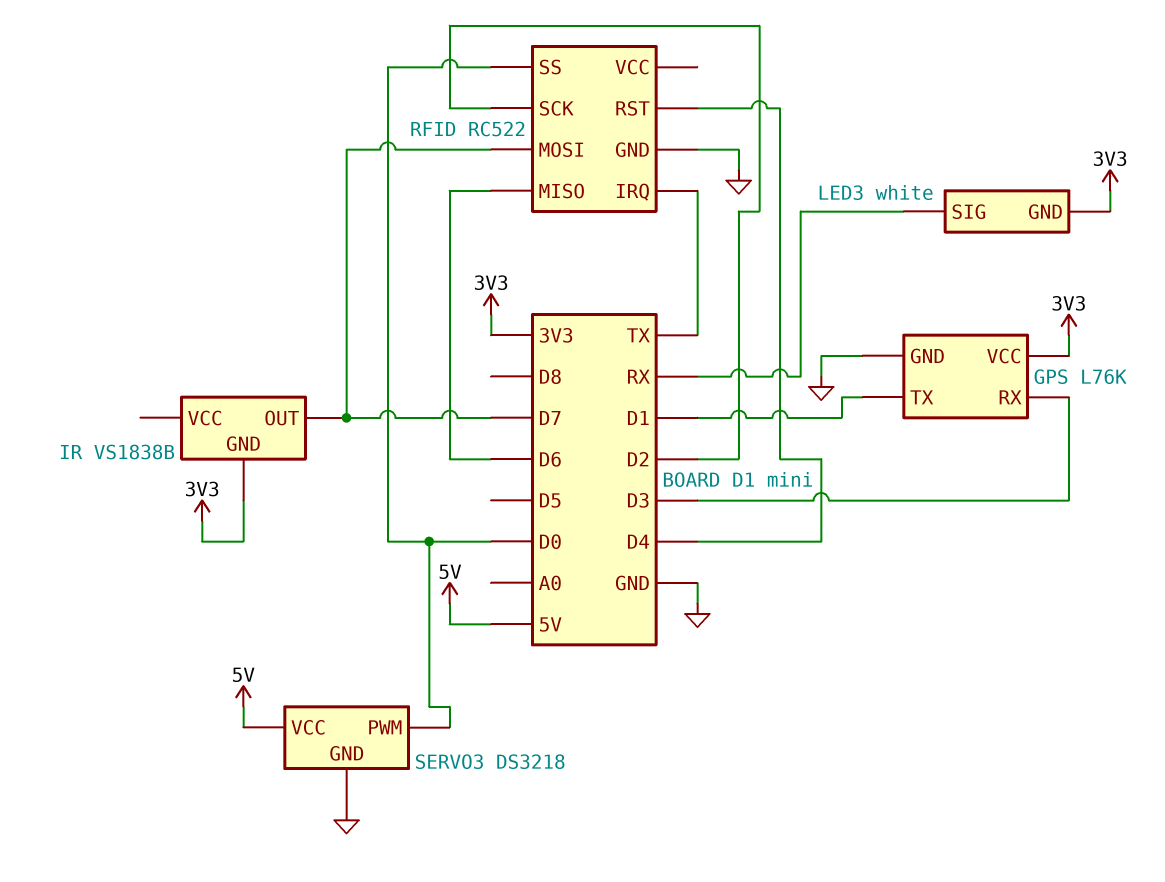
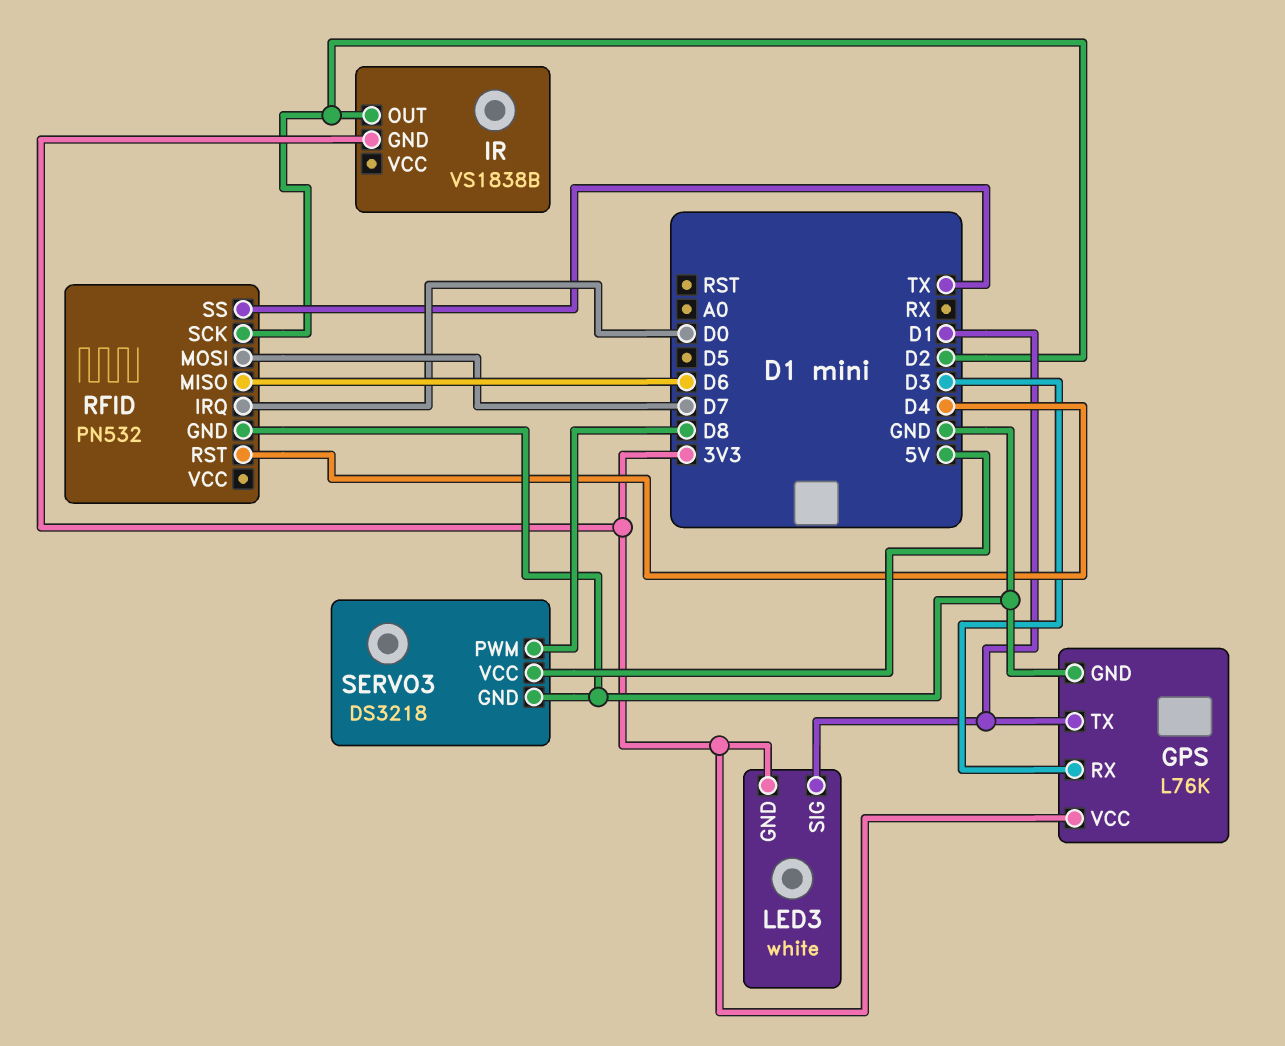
IR pin OUT: D7 -> D2
LED3 pin SIG: RX -> D1
RFID: RC522 -> PN532
RFID pin IRQ: TX -> D0
RFID pin SS: D0 -> TX
SERVO3 pin PWM: D0 -> D8

